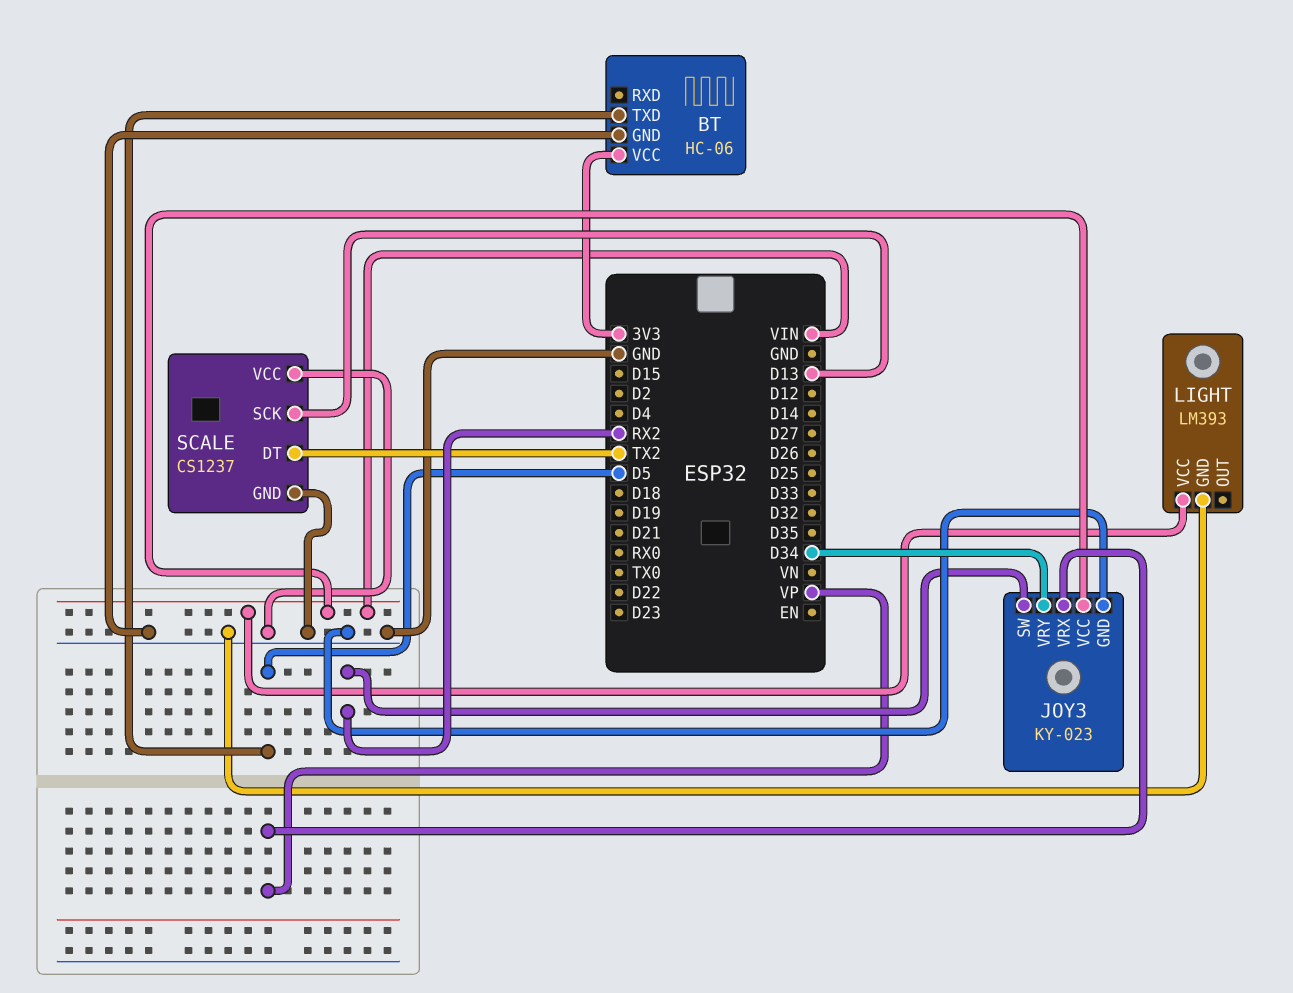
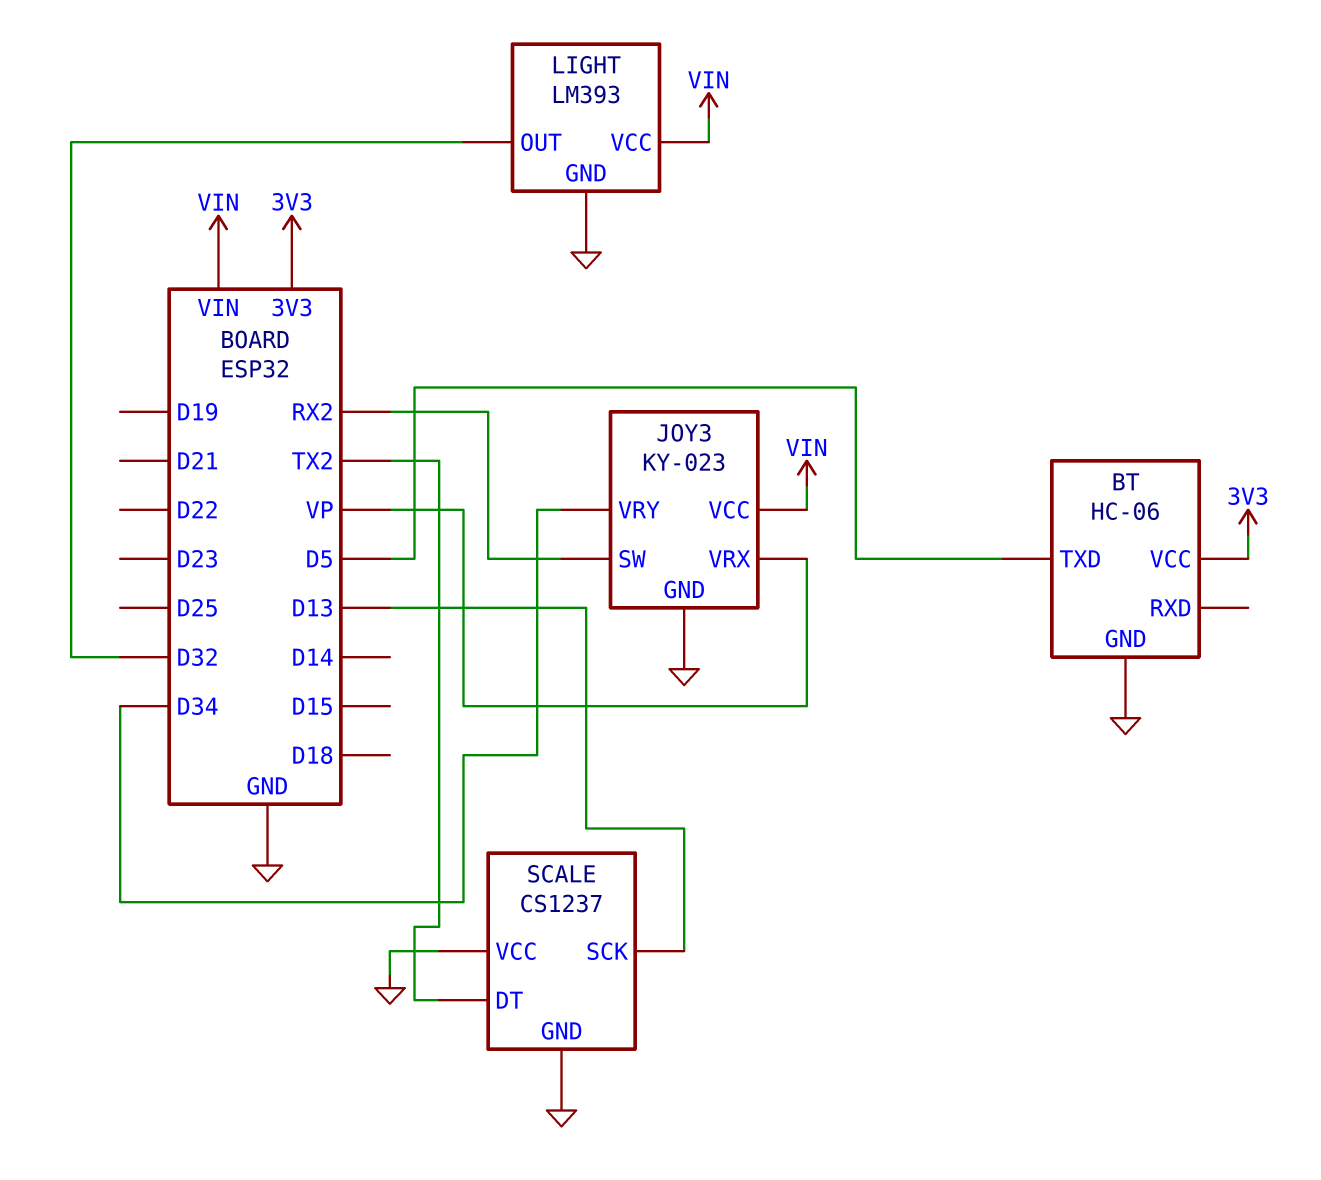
LIGHT pin OUT: none -> D32

